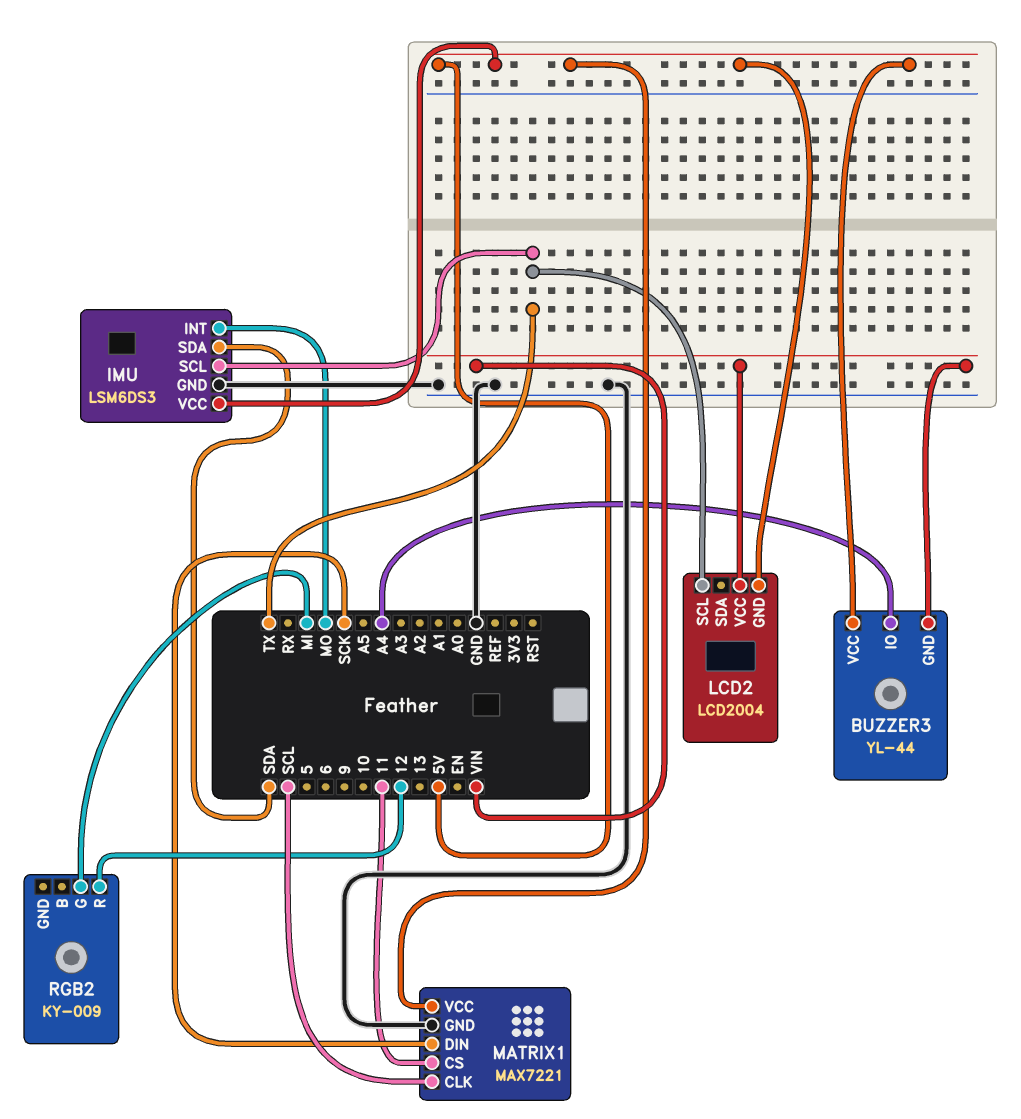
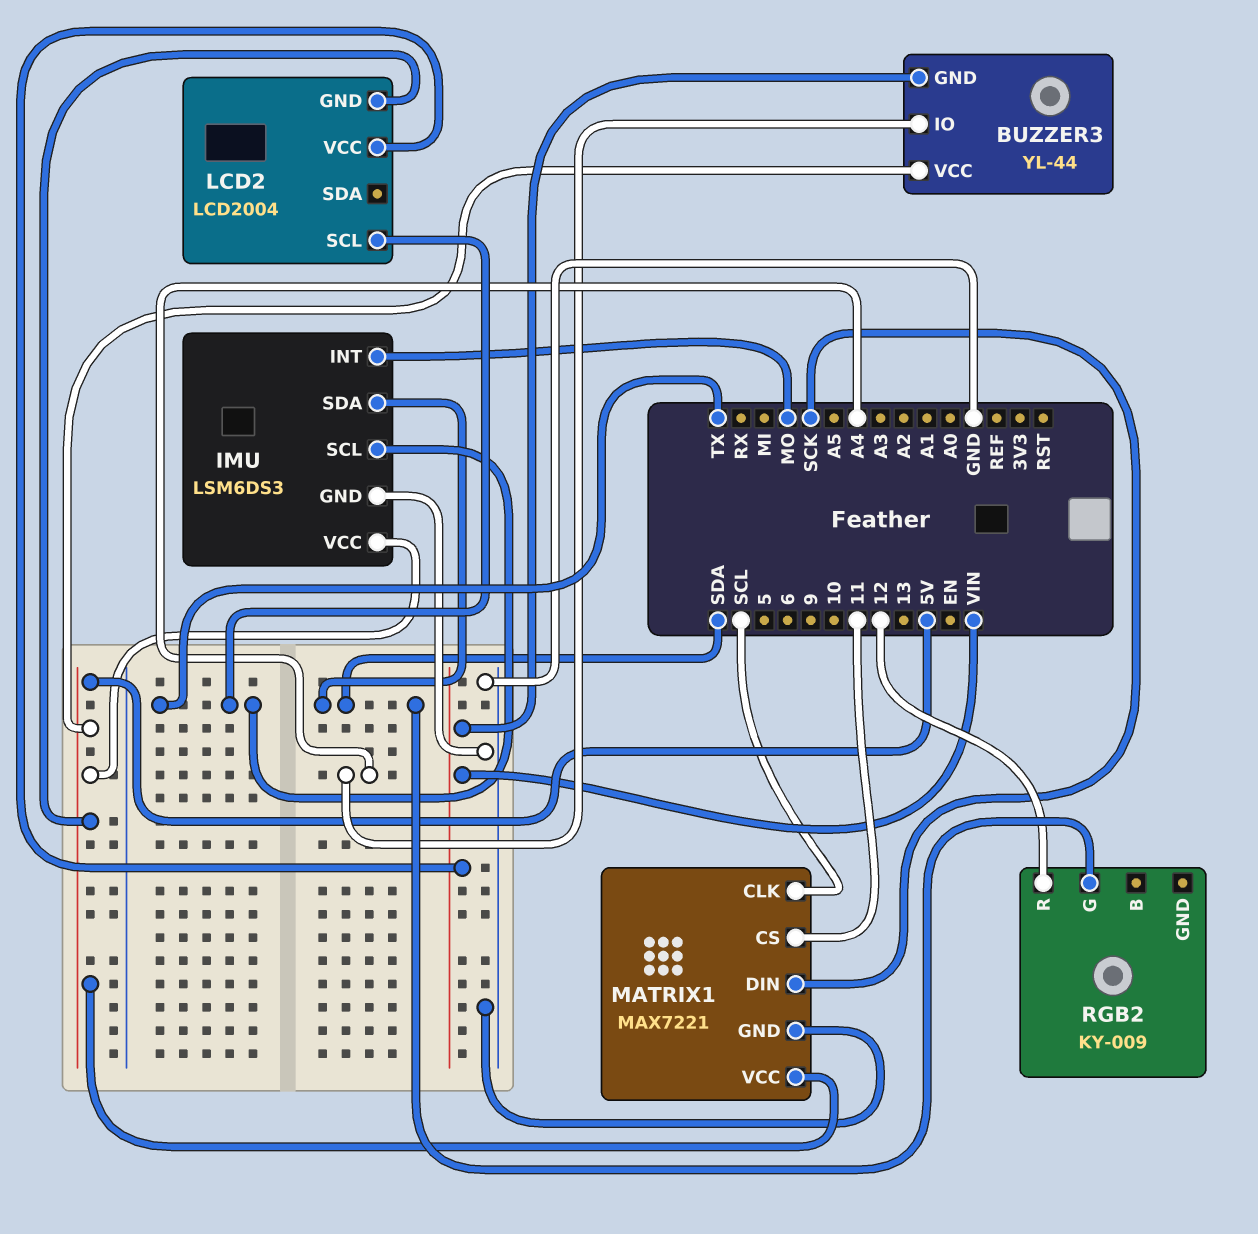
RGB2 pin G: MI -> SDA

